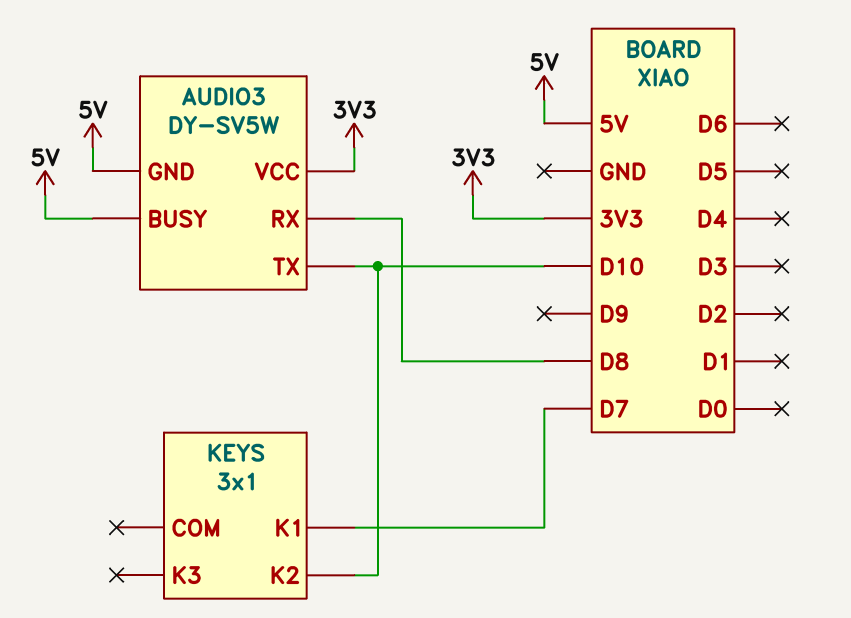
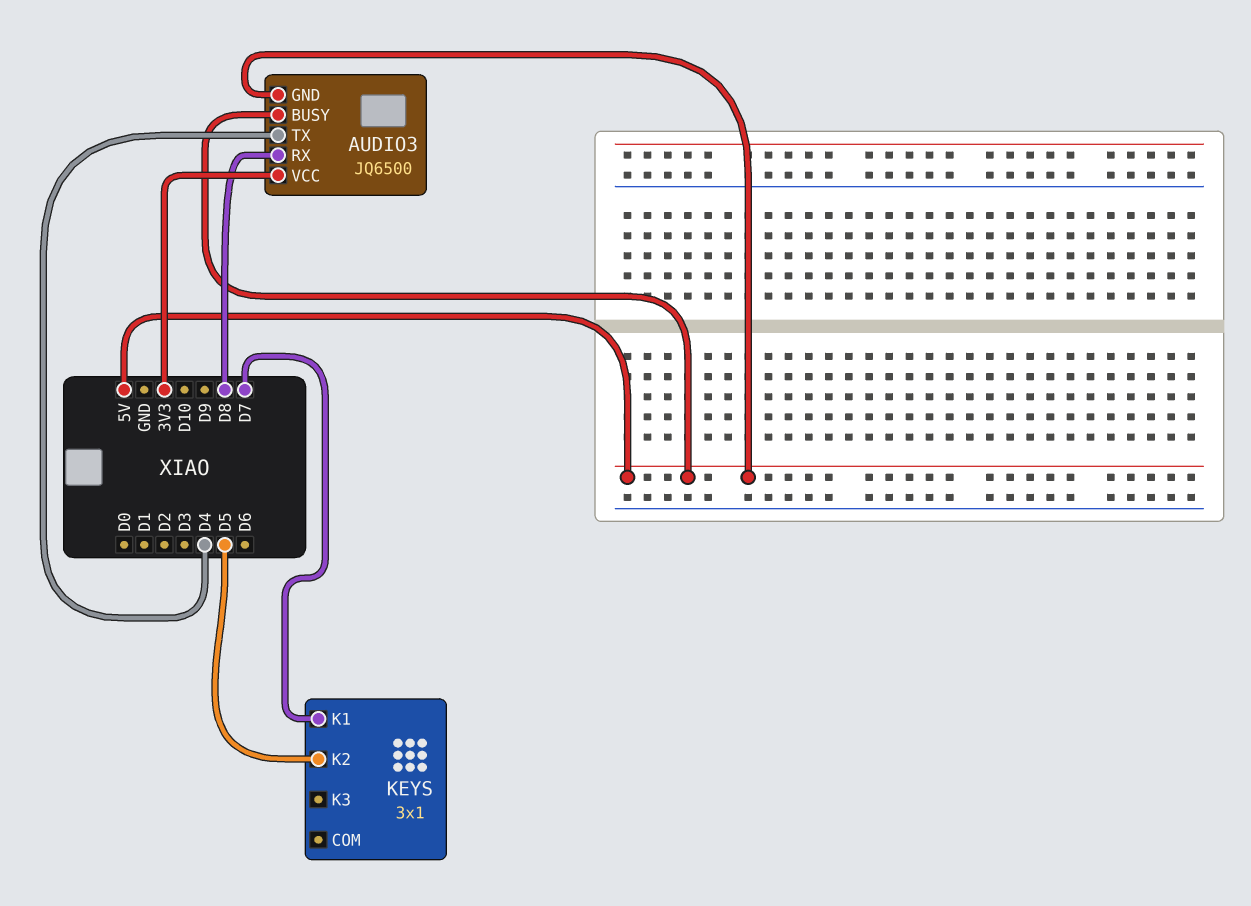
AUDIO3: DY-SV5W -> JQ6500
AUDIO3 pin TX: D10 -> D4
KEYS pin K2: D10 -> D5

